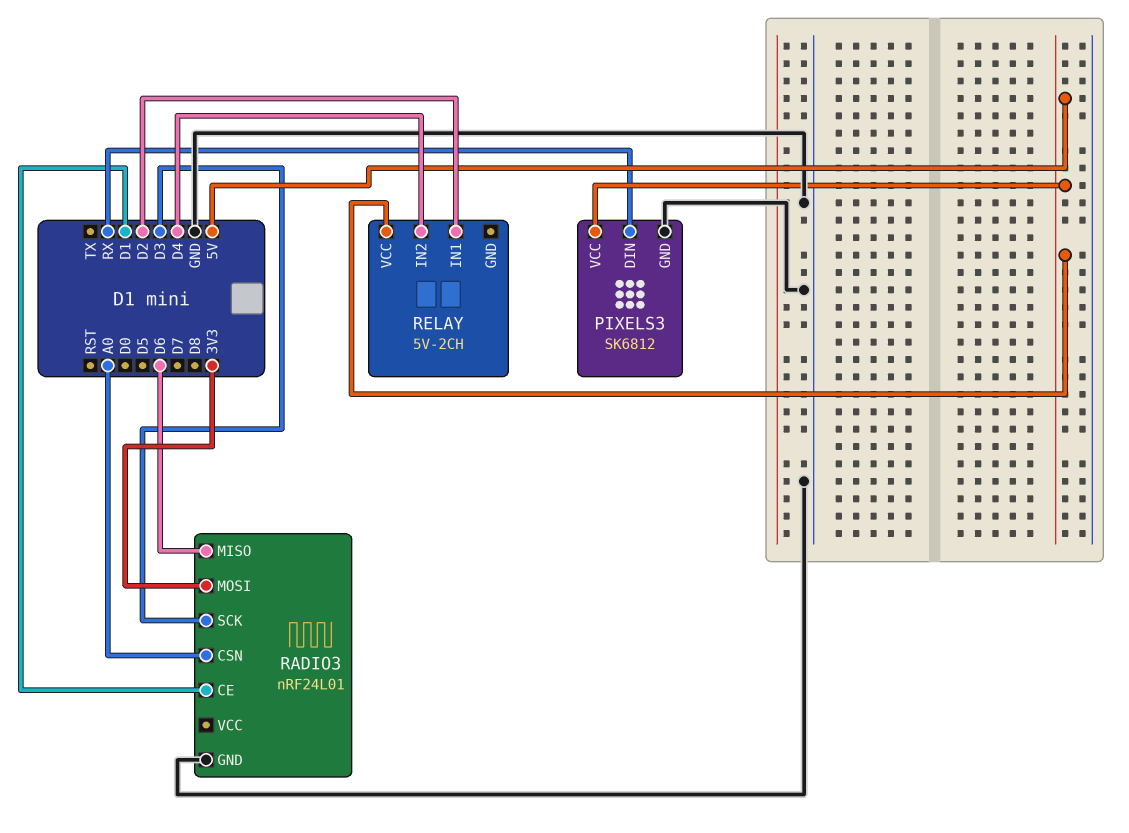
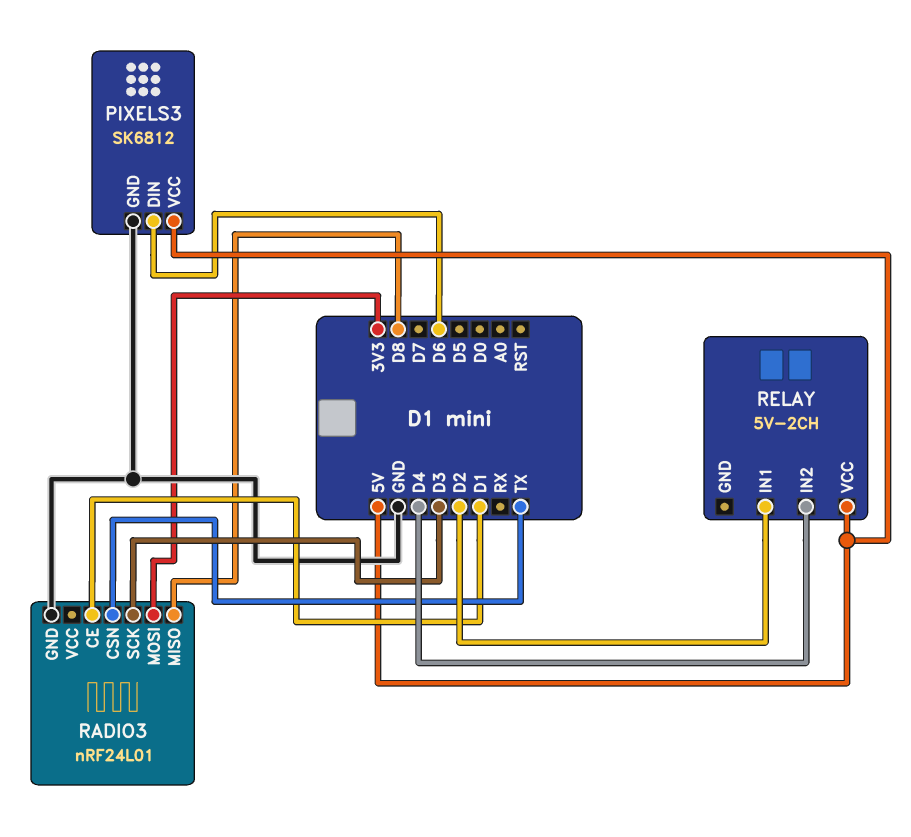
PIXELS3 pin DIN: RX -> D6
RADIO3 pin CSN: A0 -> TX
RADIO3 pin MISO: D6 -> D8

